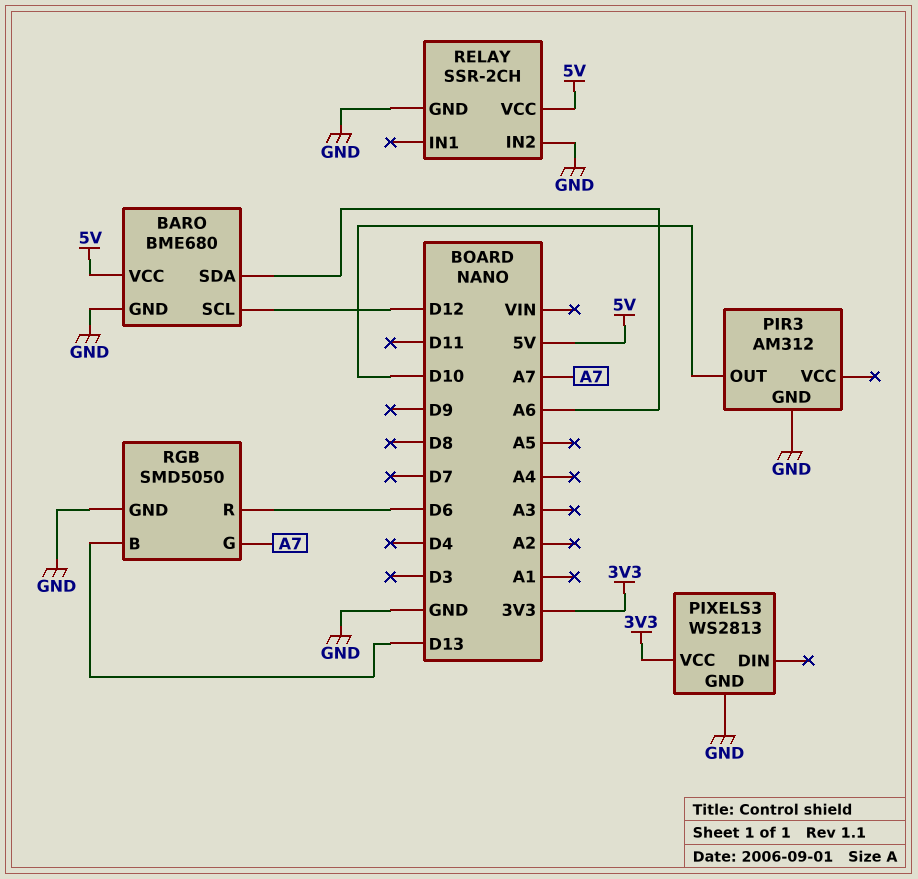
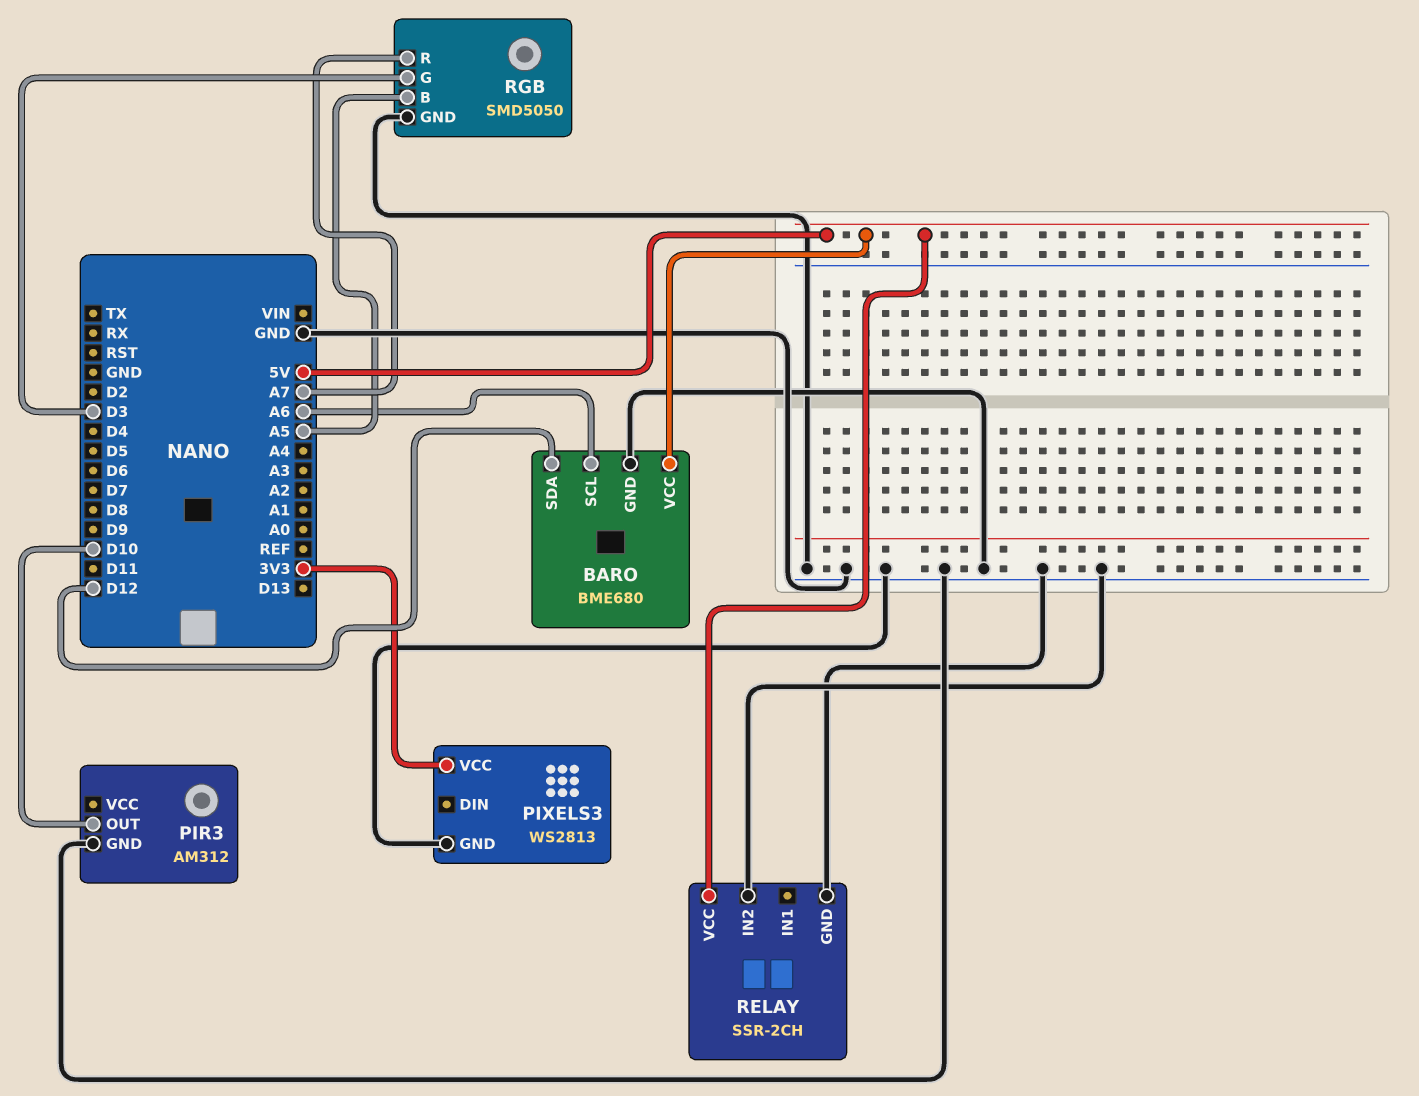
BARO pin SCL: D12 -> A6
BARO pin SDA: A6 -> D12
RGB pin B: D13 -> A5
RGB pin G: A7 -> D3
RGB pin R: D6 -> A7

